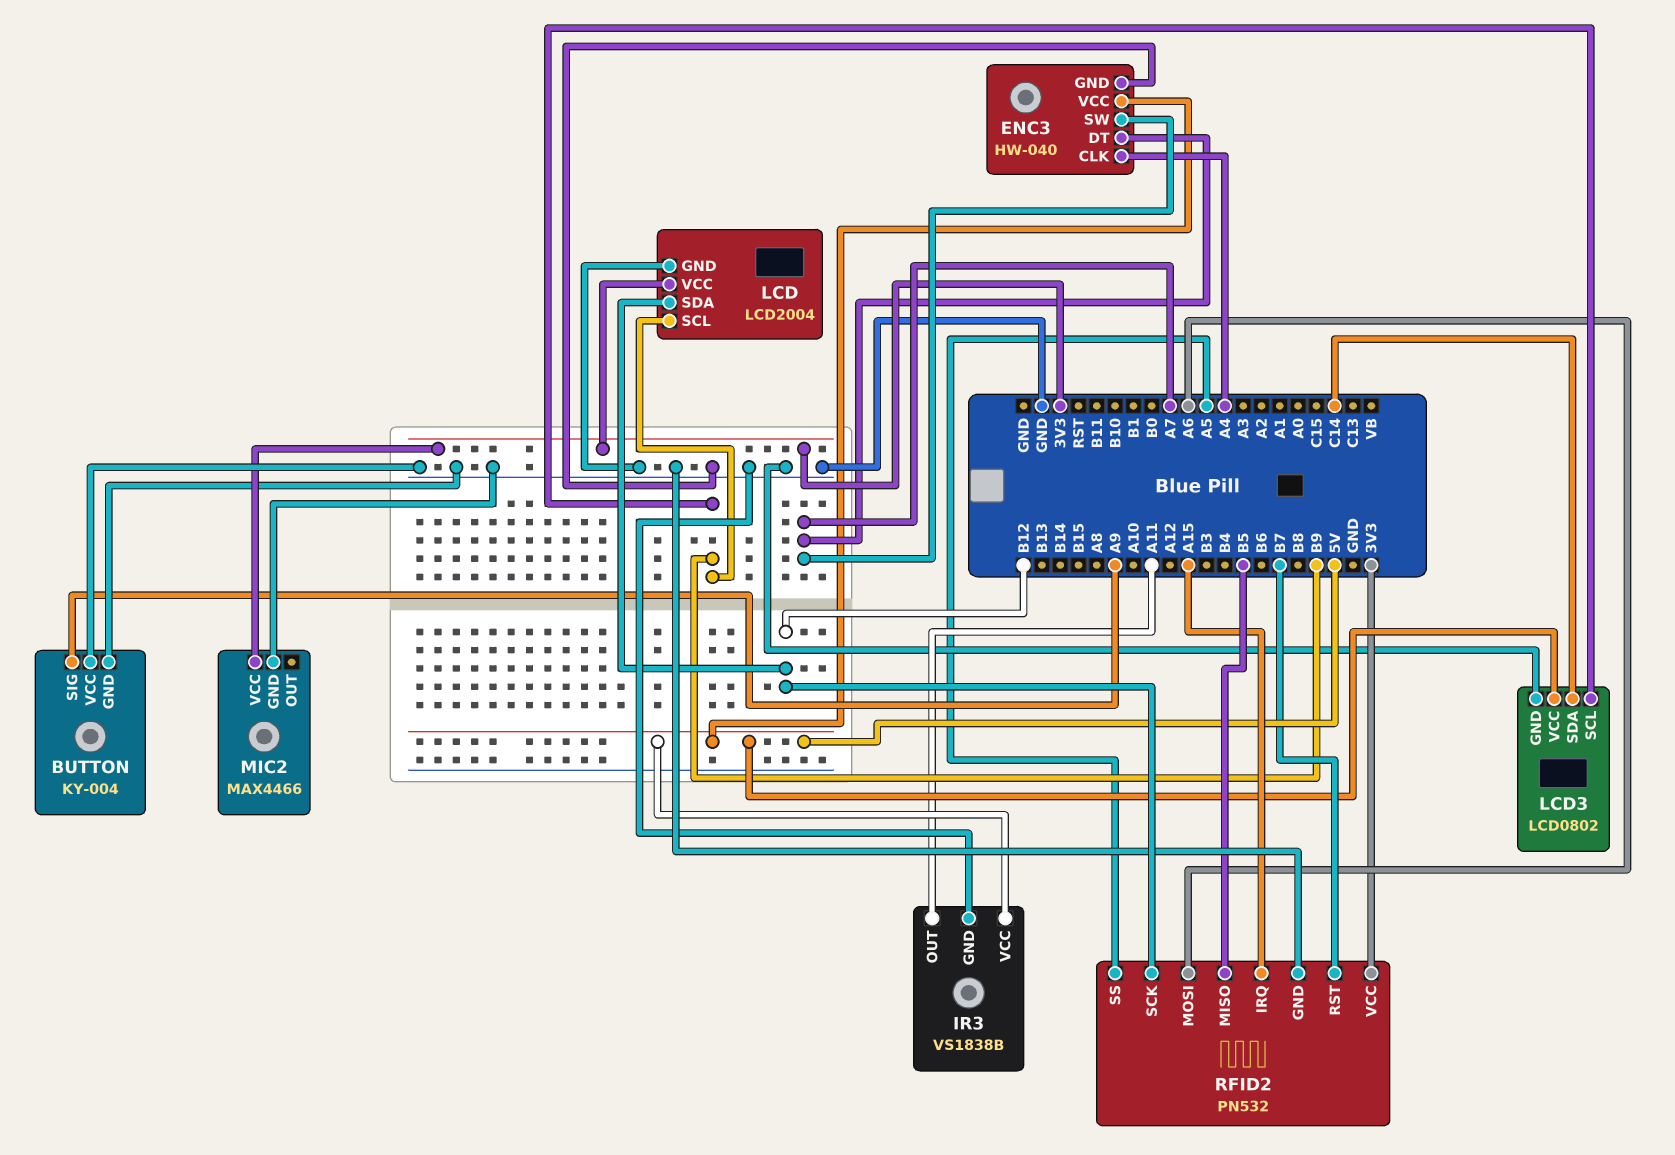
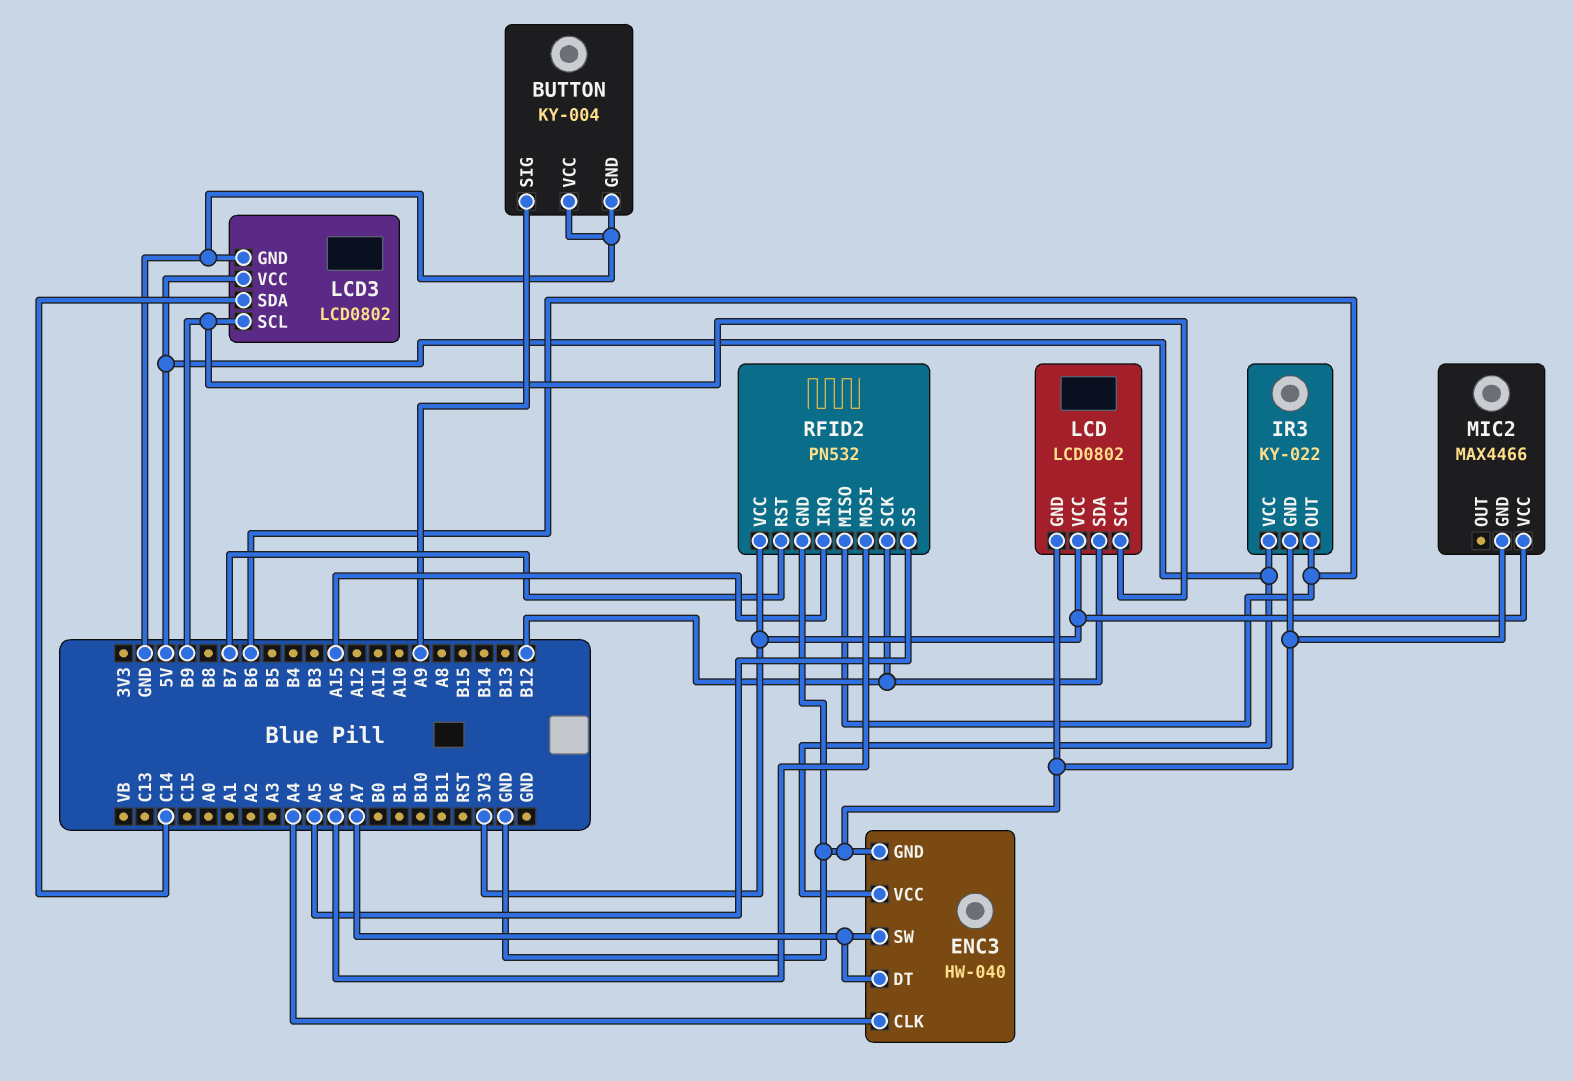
IR3: VS1838B -> KY-022
IR3 pin OUT: A11 -> B6
LCD: LCD2004 -> LCD0802
RFID2 pin MISO: B5 -> B6

